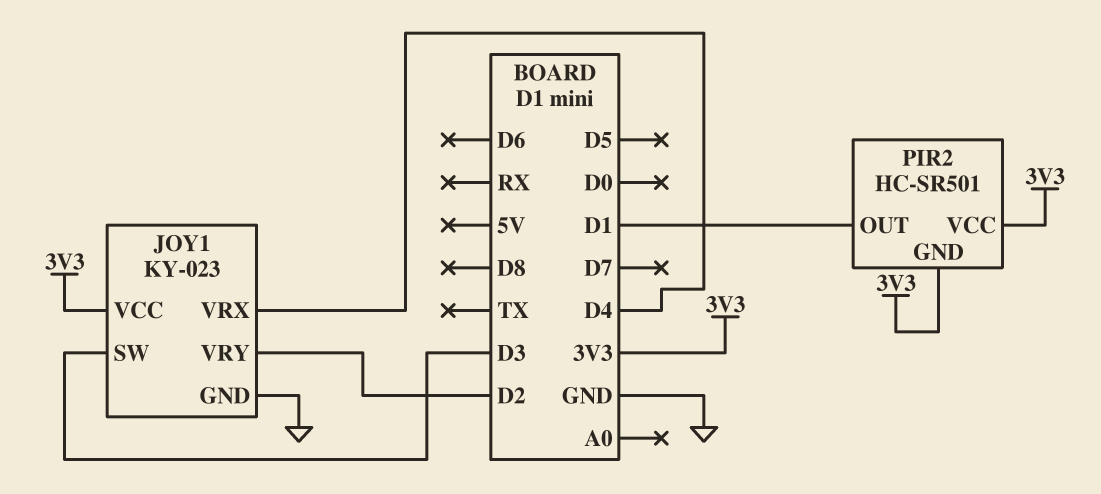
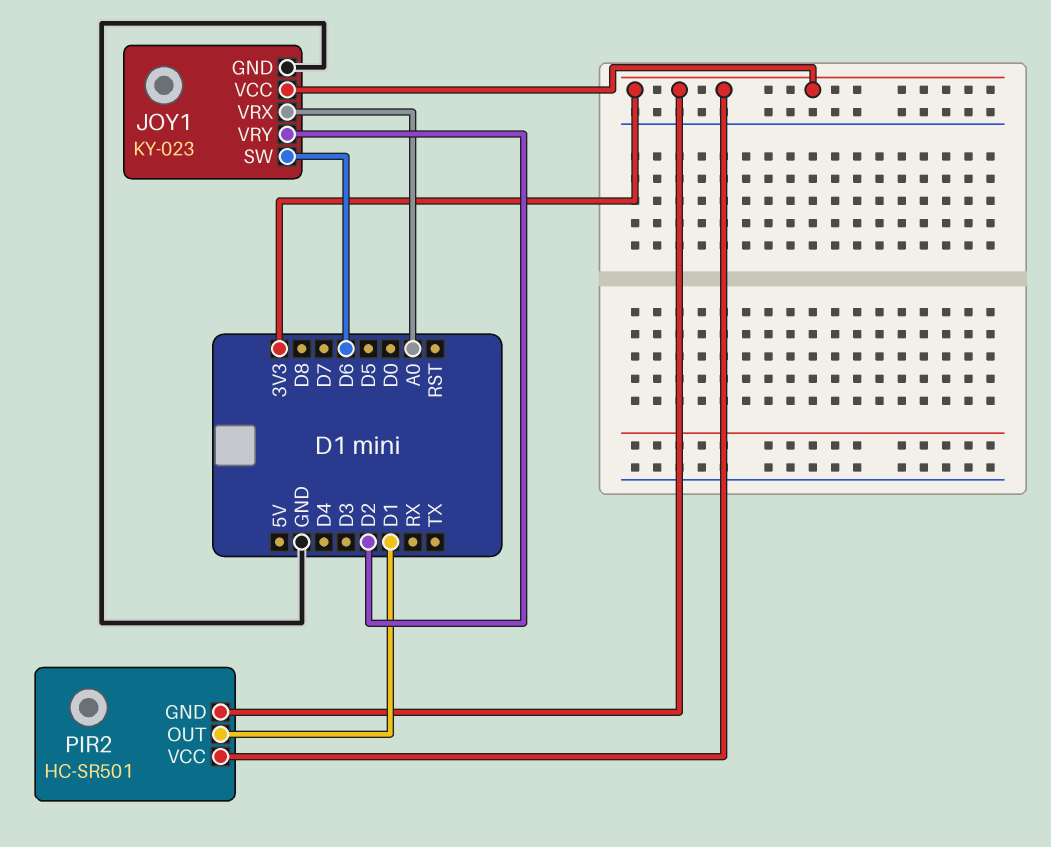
JOY1 pin SW: D3 -> D6
JOY1 pin VRX: D4 -> A0

